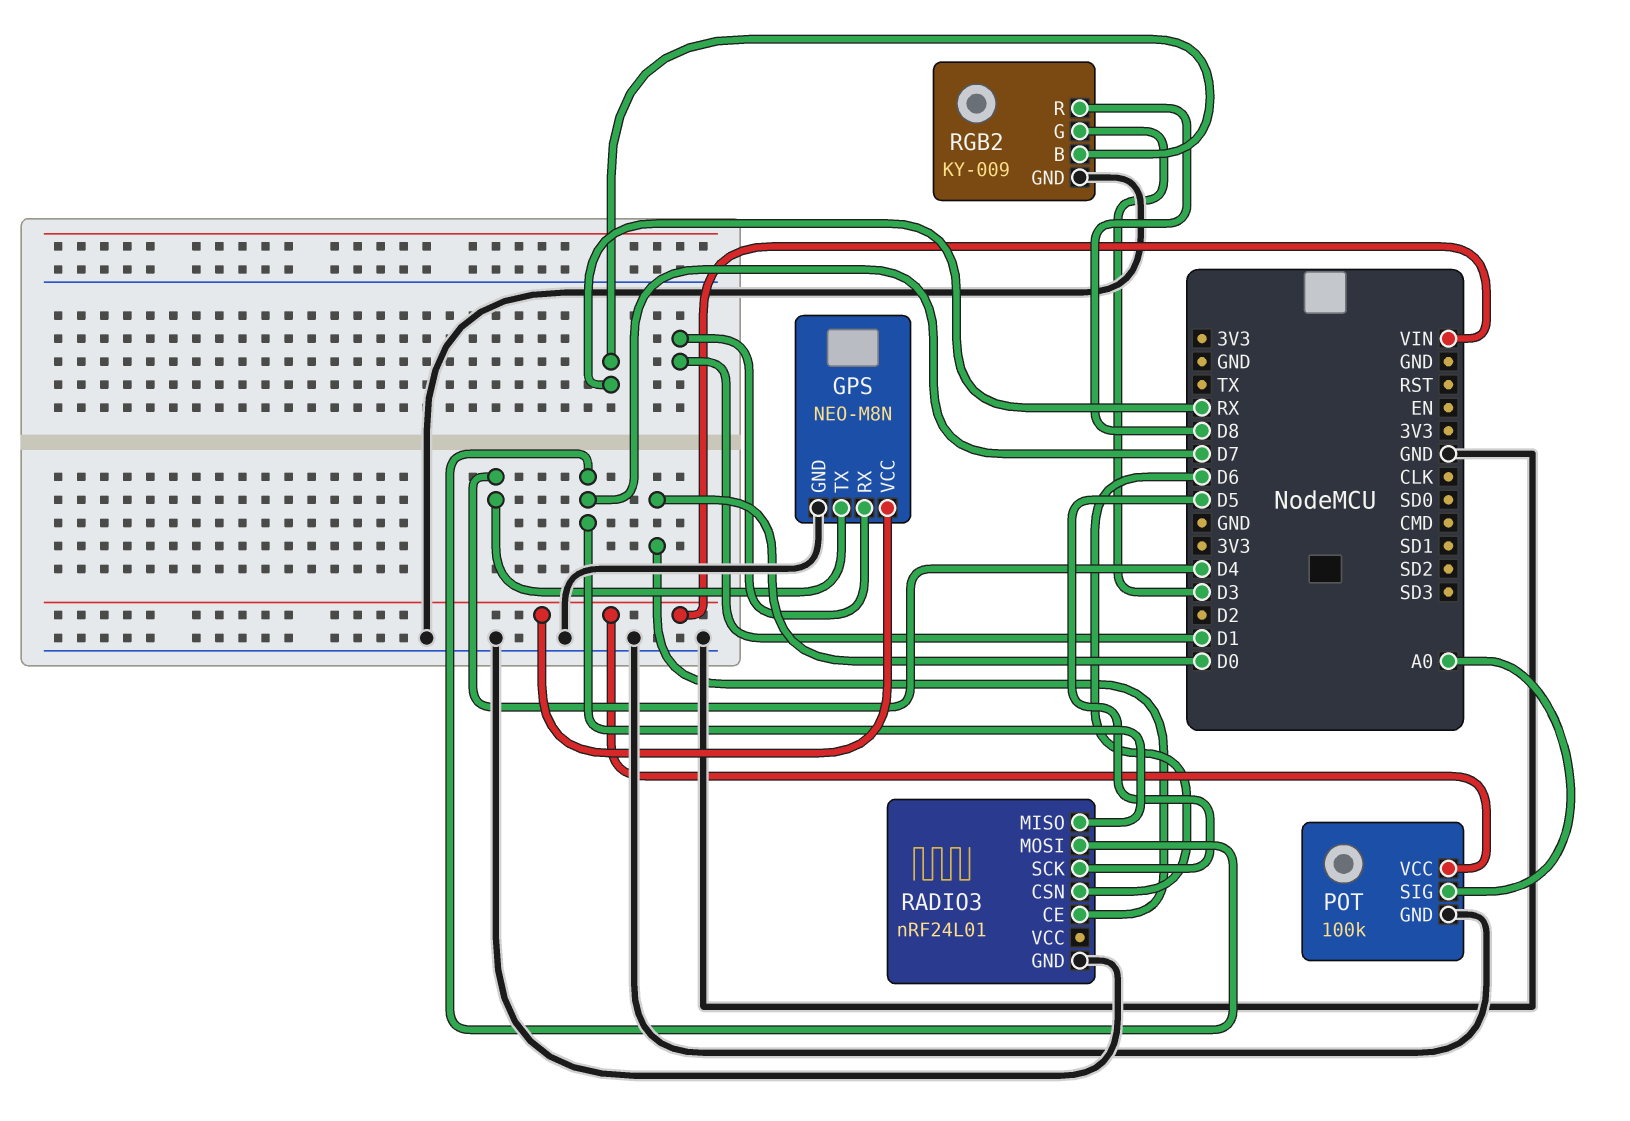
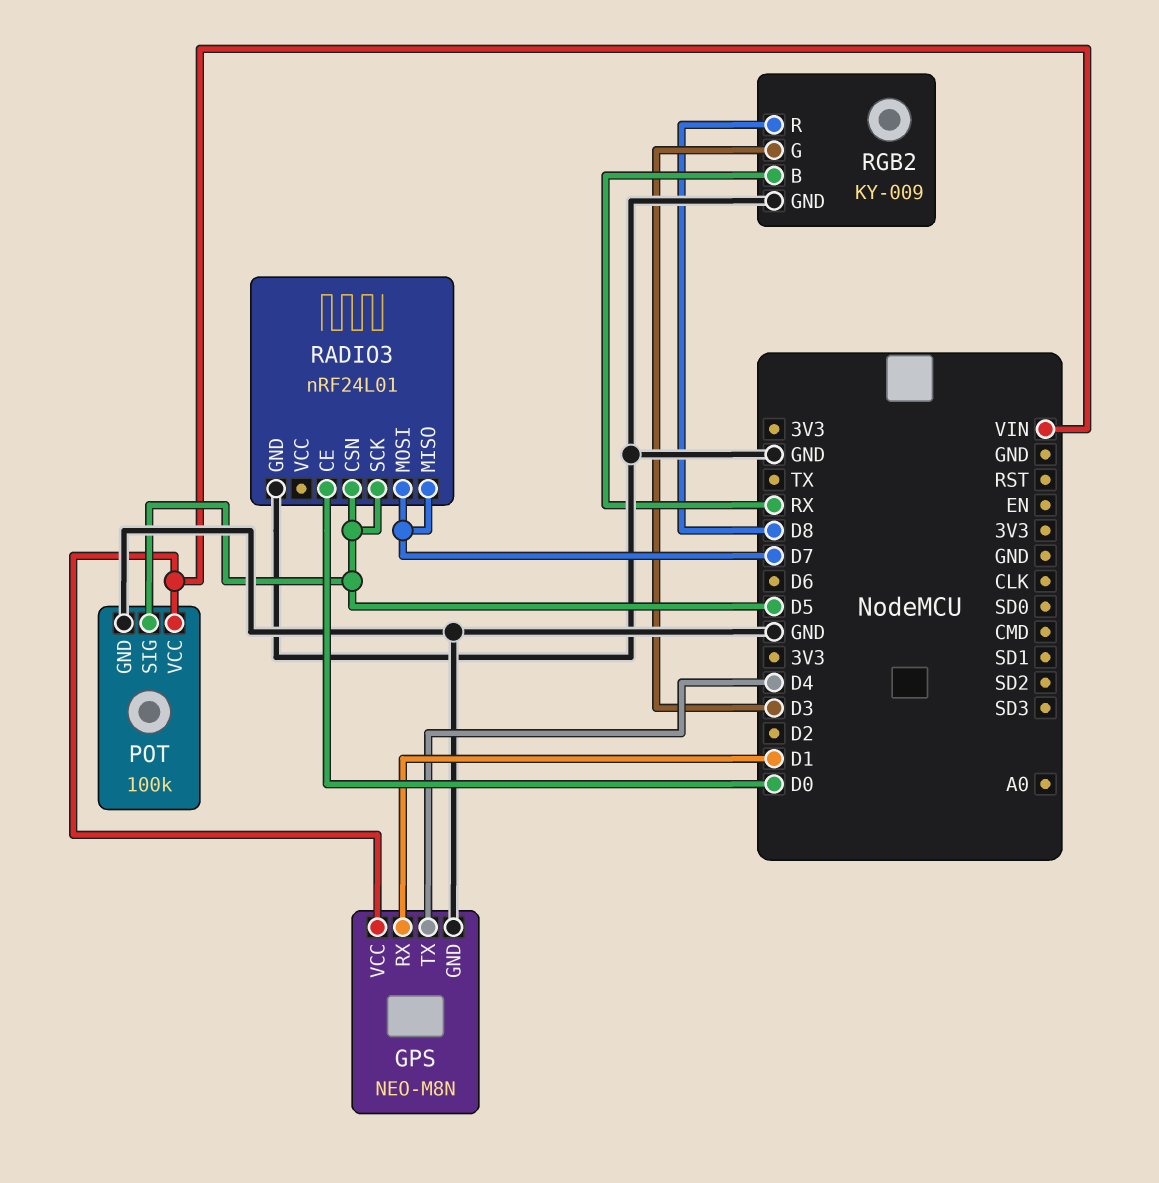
POT pin SIG: A0 -> D5
RADIO3 pin CSN: D6 -> D5

